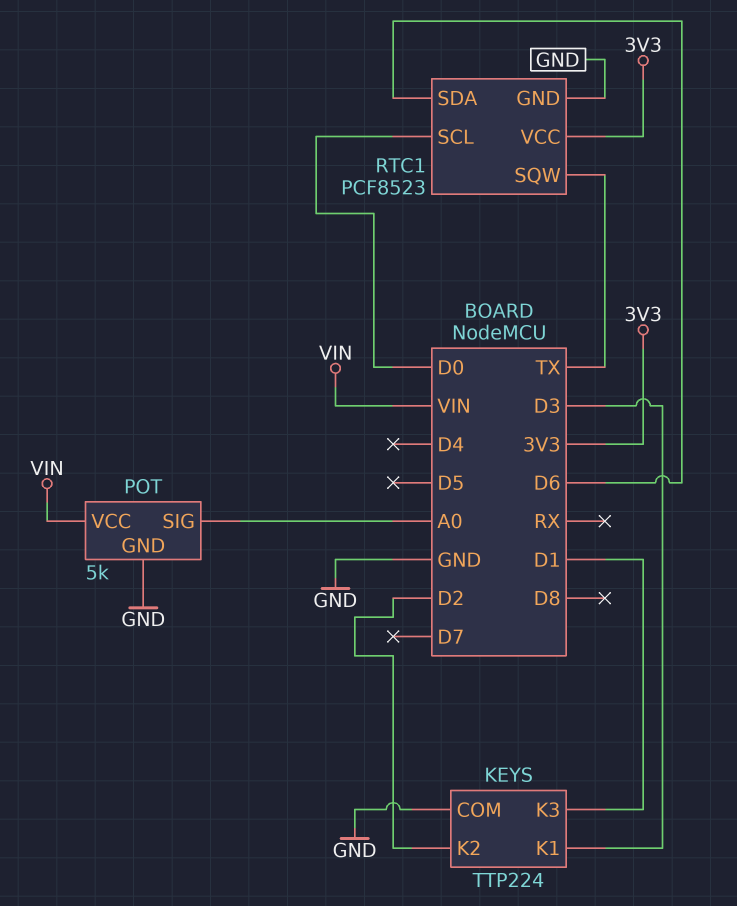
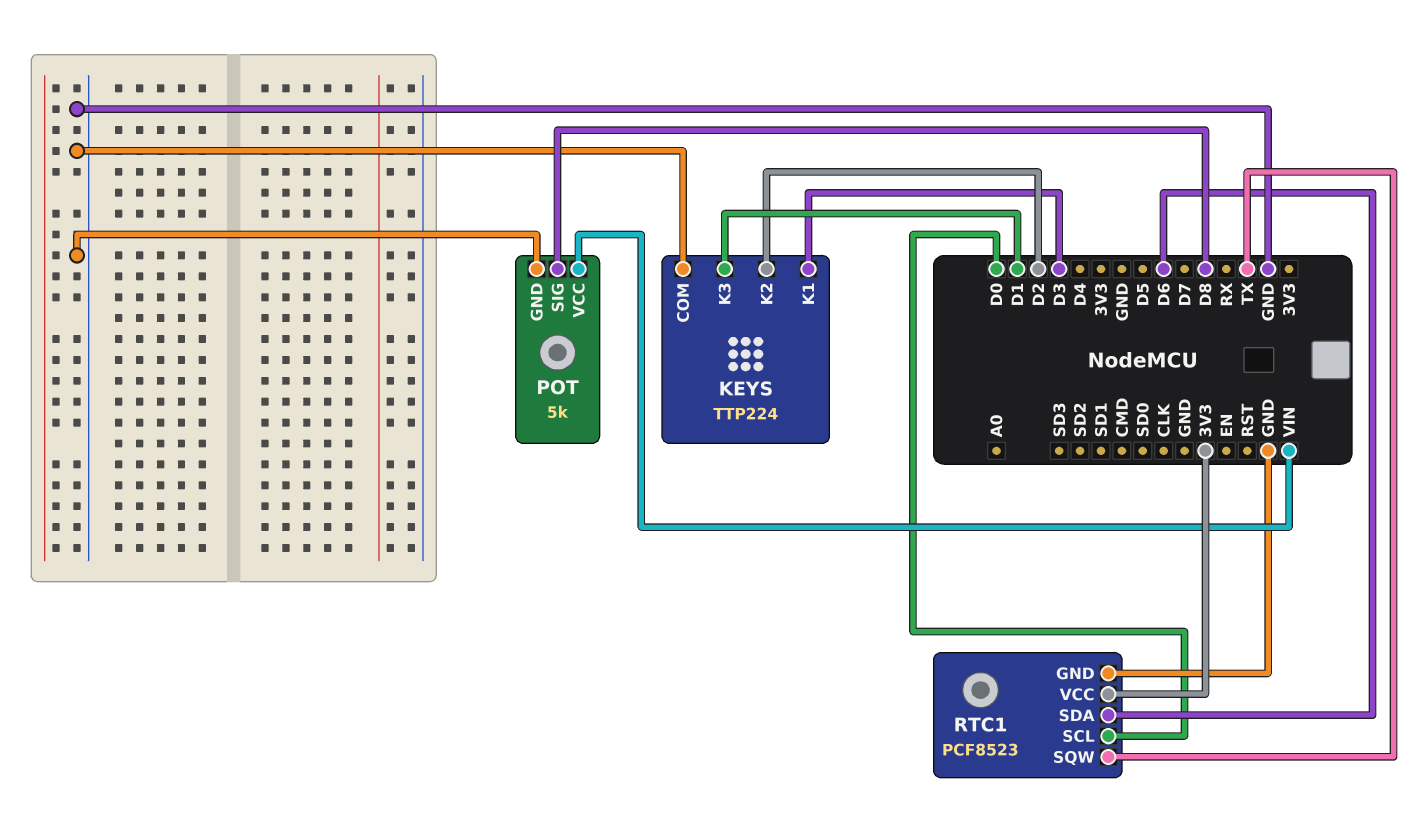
POT pin SIG: A0 -> D8

